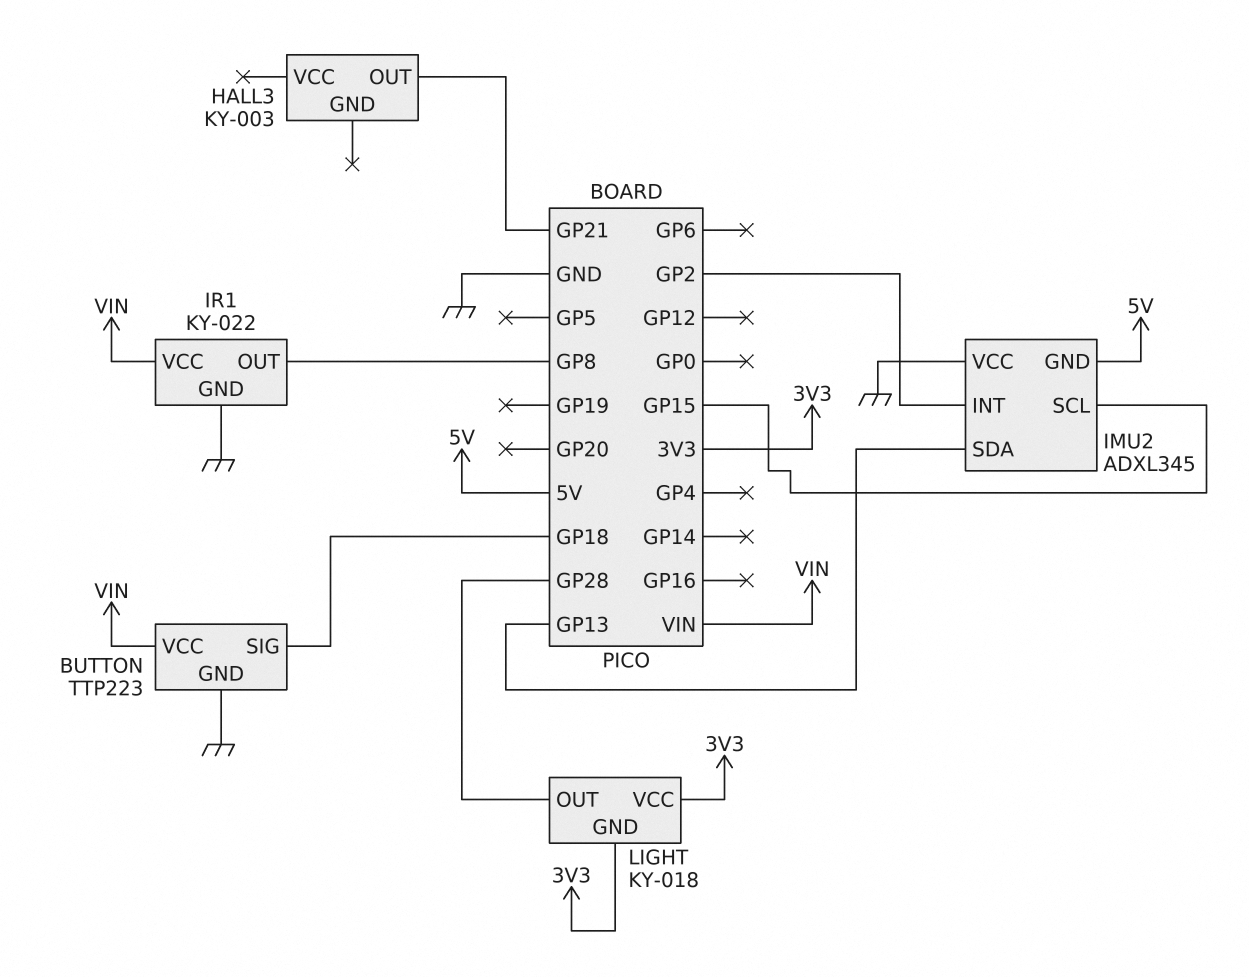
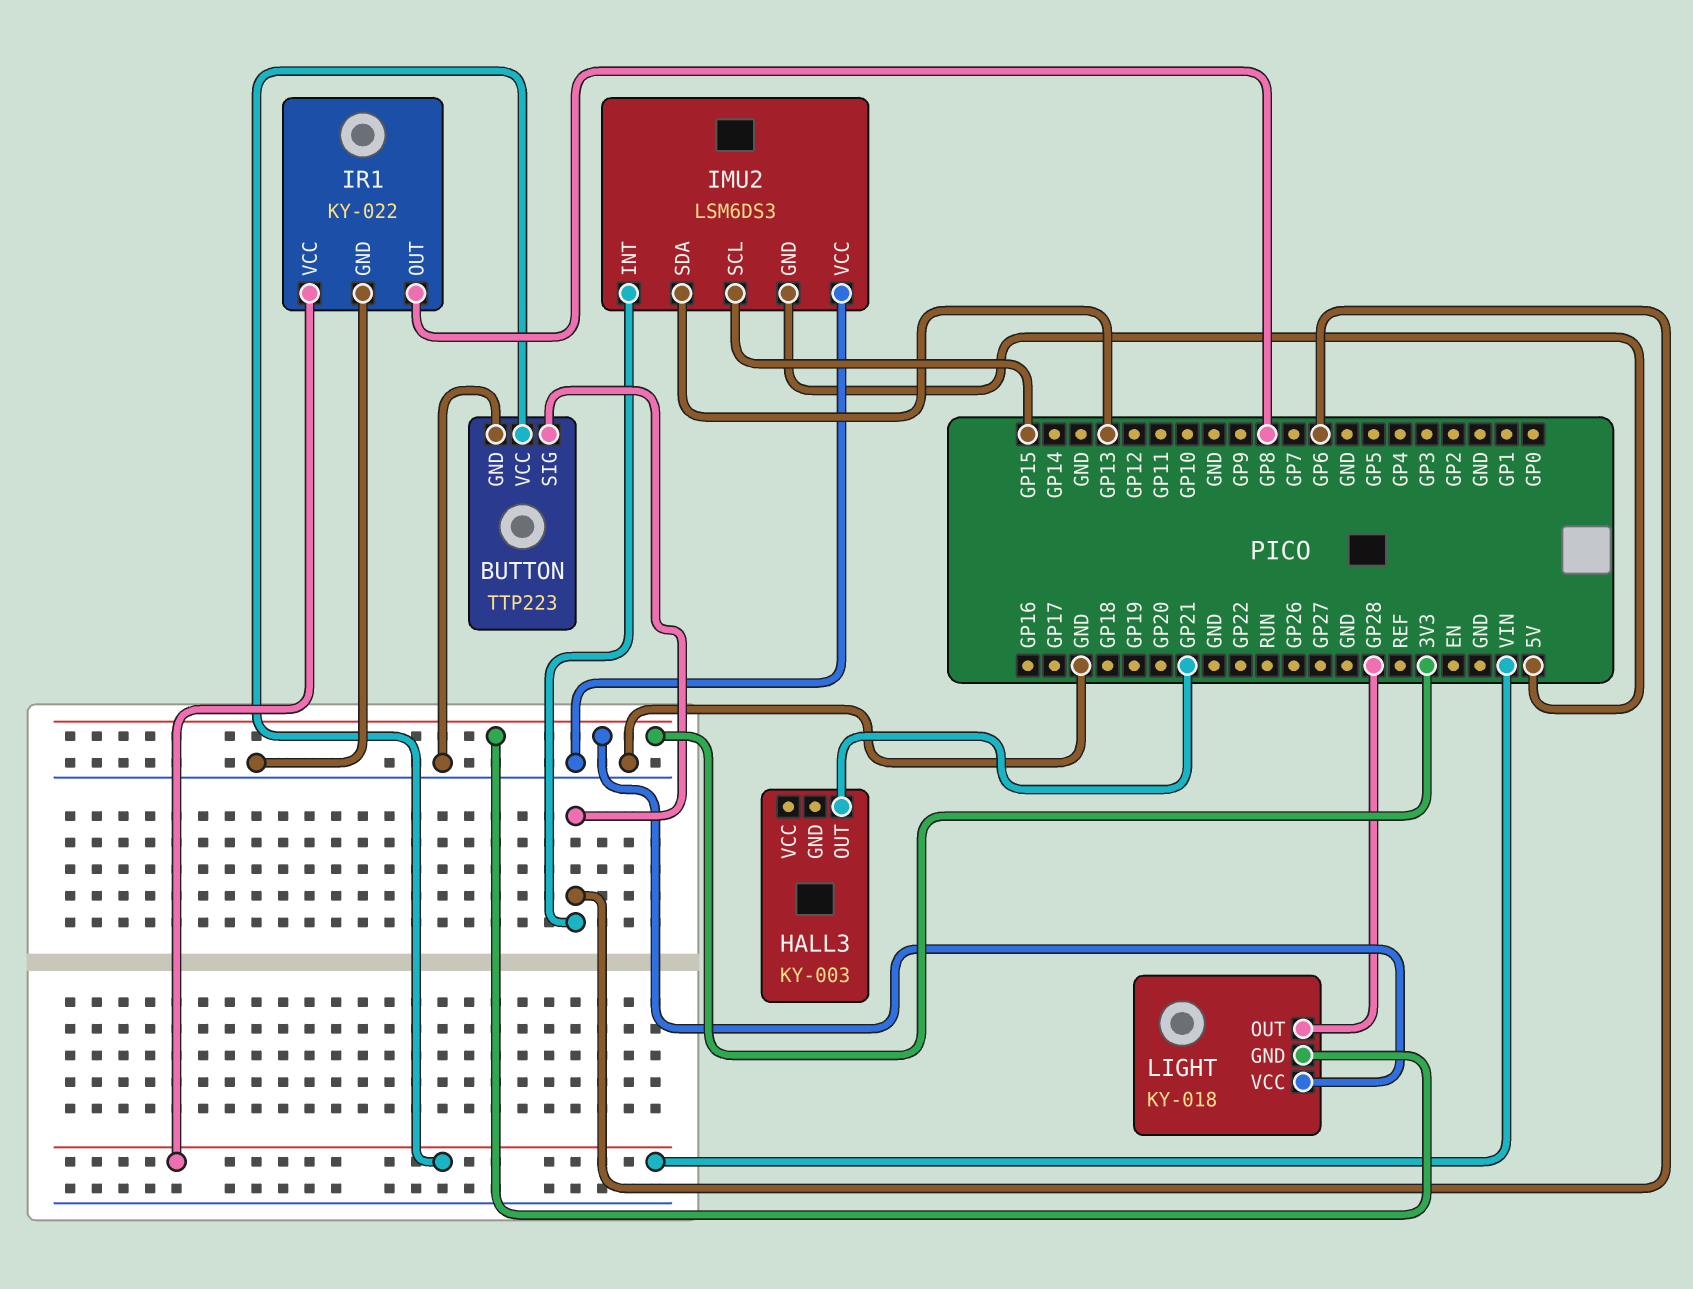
BUTTON pin SIG: GP18 -> GP6
IMU2: ADXL345 -> LSM6DS3
IMU2 pin INT: GP2 -> GP6

